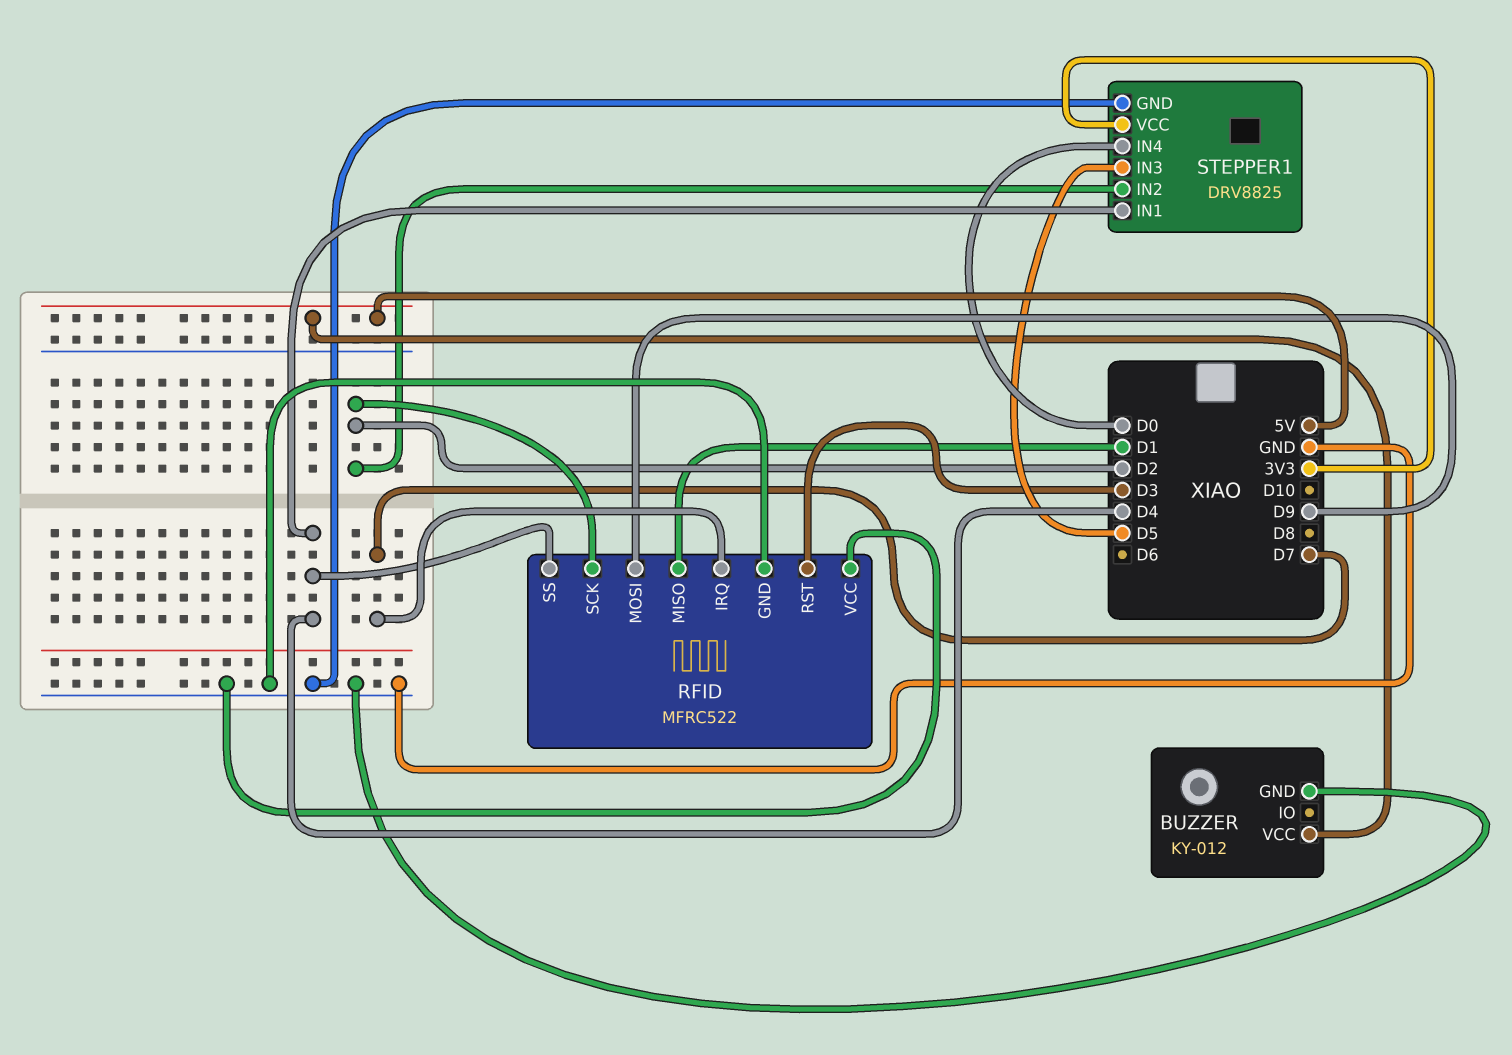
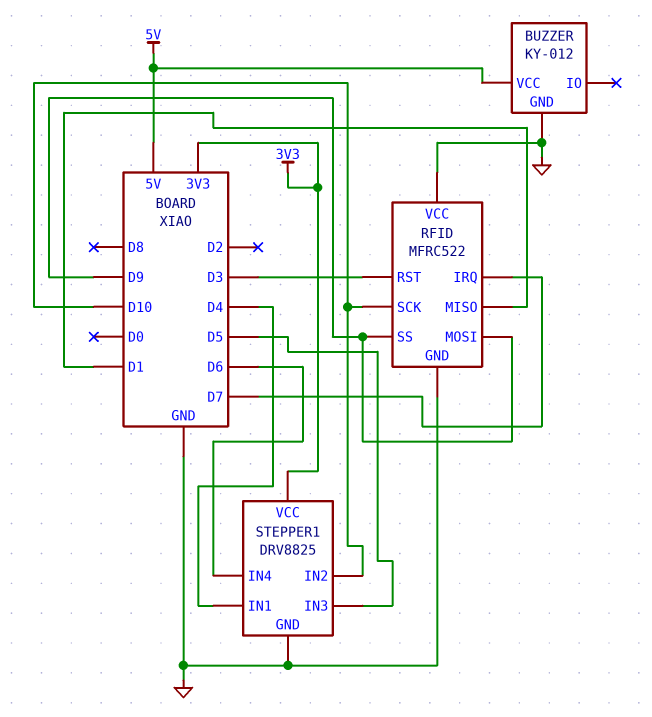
RFID pin SCK: D2 -> D10
RFID pin SS: D4 -> D9
STEPPER1 pin IN2: D2 -> D10
STEPPER1 pin IN4: D0 -> D6

